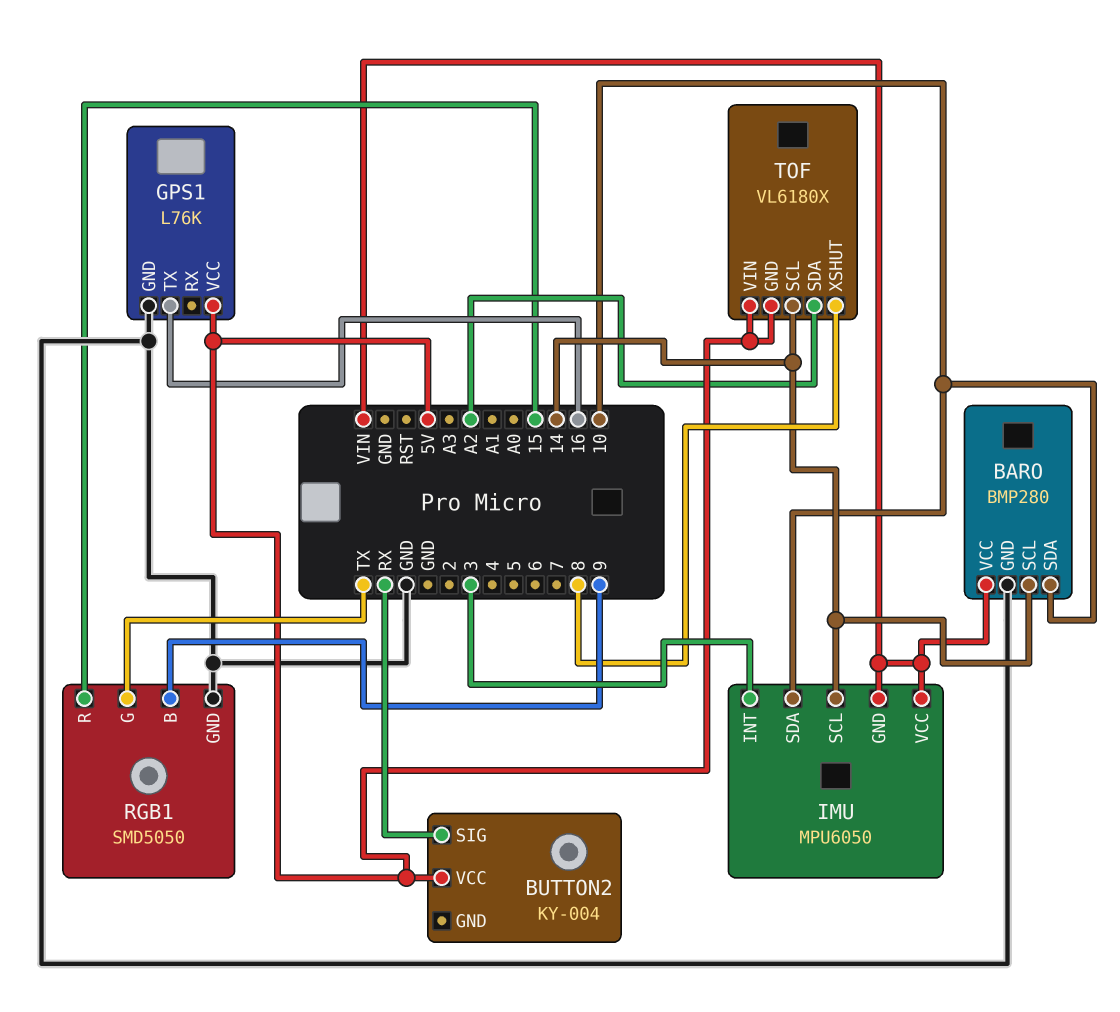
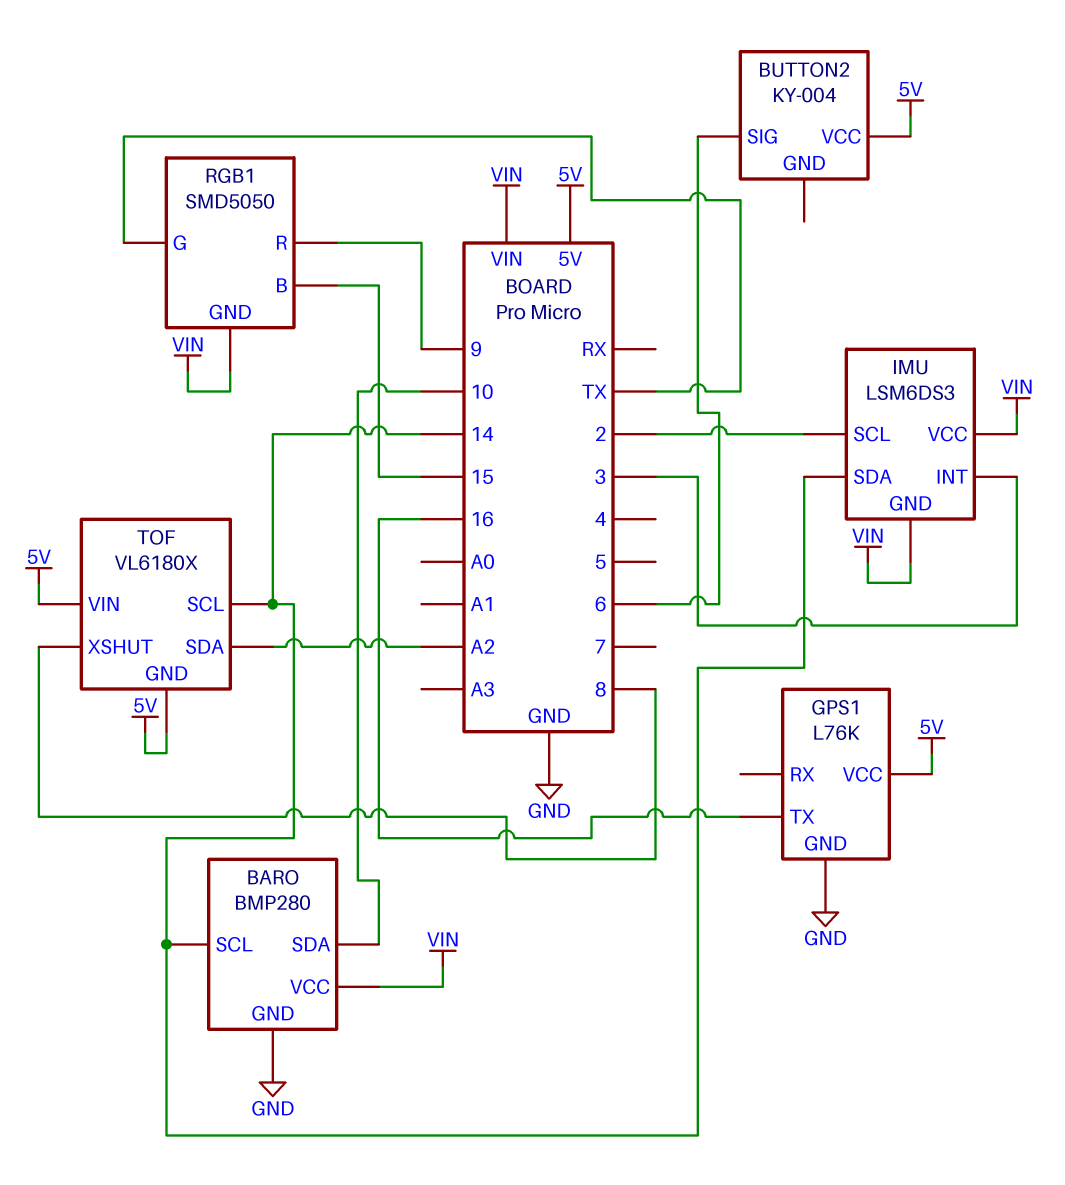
BUTTON2 pin SIG: RX -> 6
IMU: MPU6050 -> LSM6DS3
IMU pin SCL: 14 -> 2
IMU pin SDA: 10 -> 14
RGB1 pin B: 9 -> 15
RGB1 pin GND: GND -> VIN
RGB1 pin R: 15 -> 9

